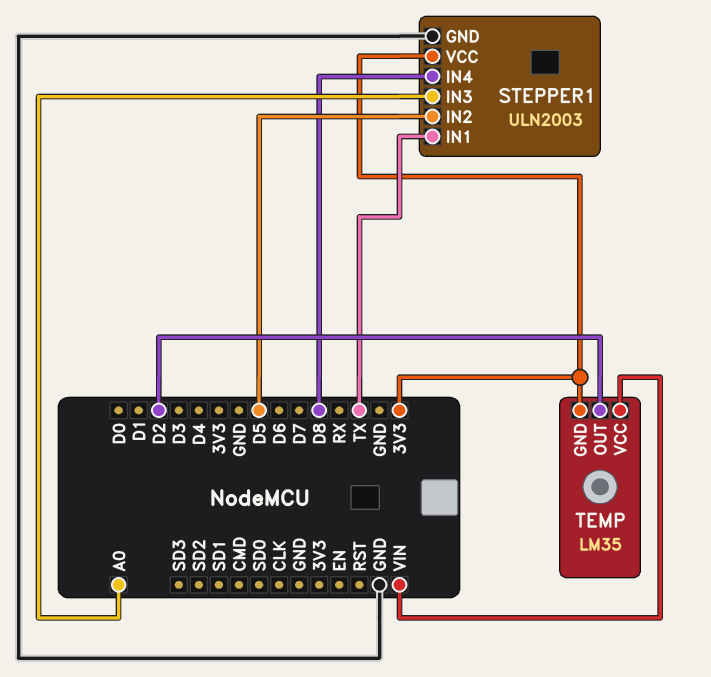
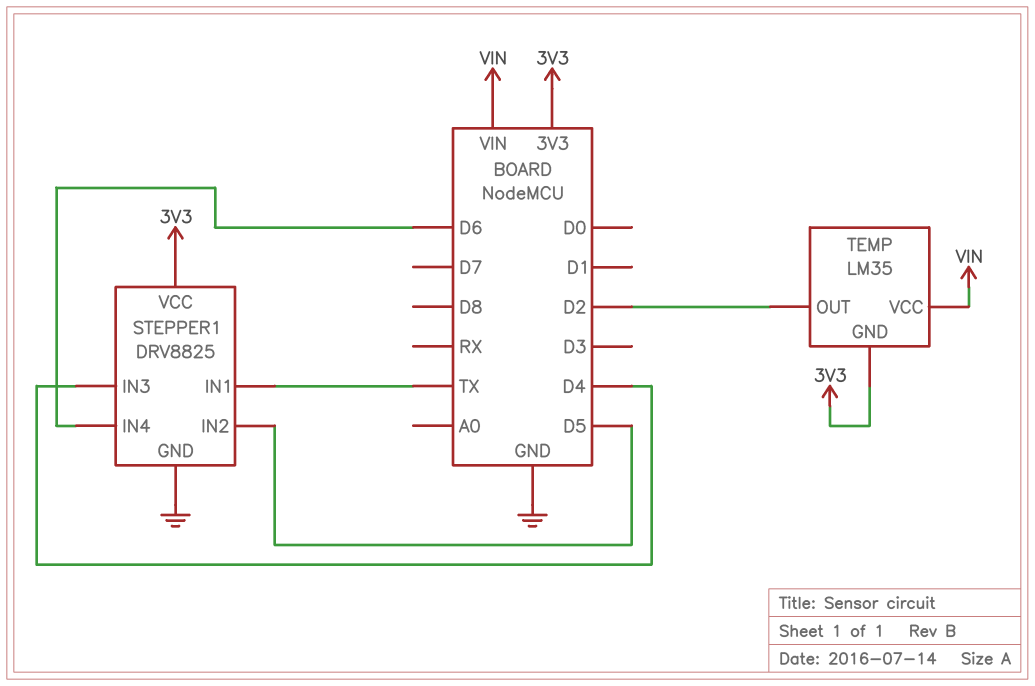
STEPPER1: ULN2003 -> DRV8825
STEPPER1 pin IN3: A0 -> D4
STEPPER1 pin IN4: D8 -> D6

